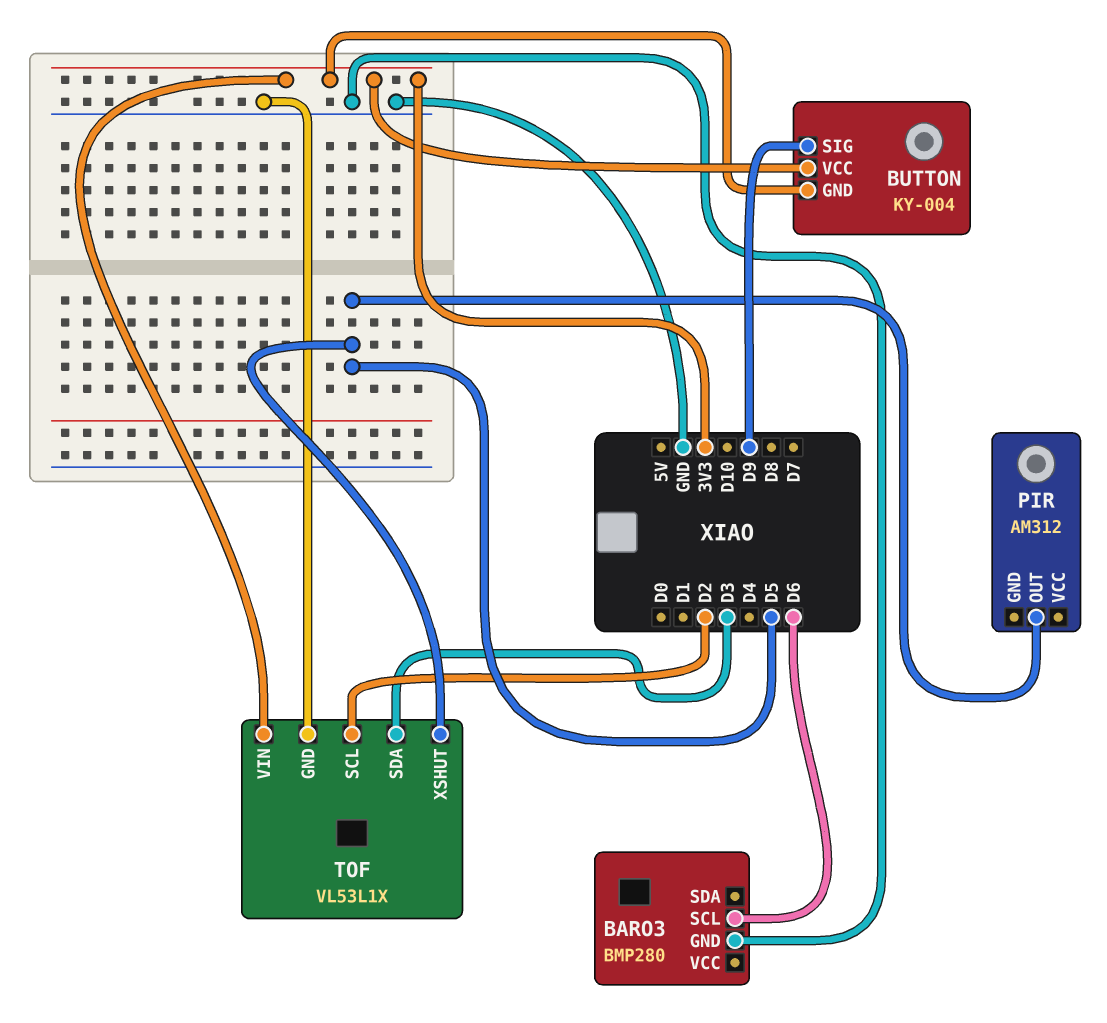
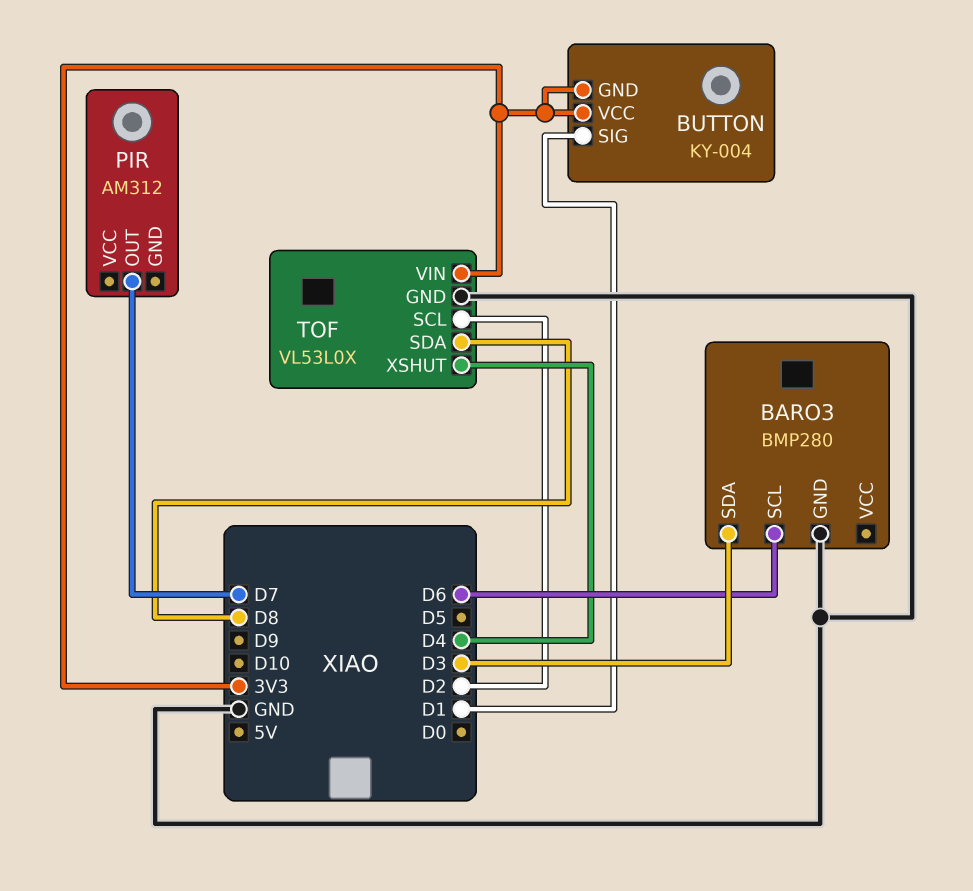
BARO3 pin SDA: none -> D3
BUTTON pin SIG: D9 -> D1
PIR pin OUT: D5 -> D7
TOF: VL53L1X -> VL53L0X
TOF pin SDA: D3 -> D8
TOF pin XSHUT: D5 -> D4

